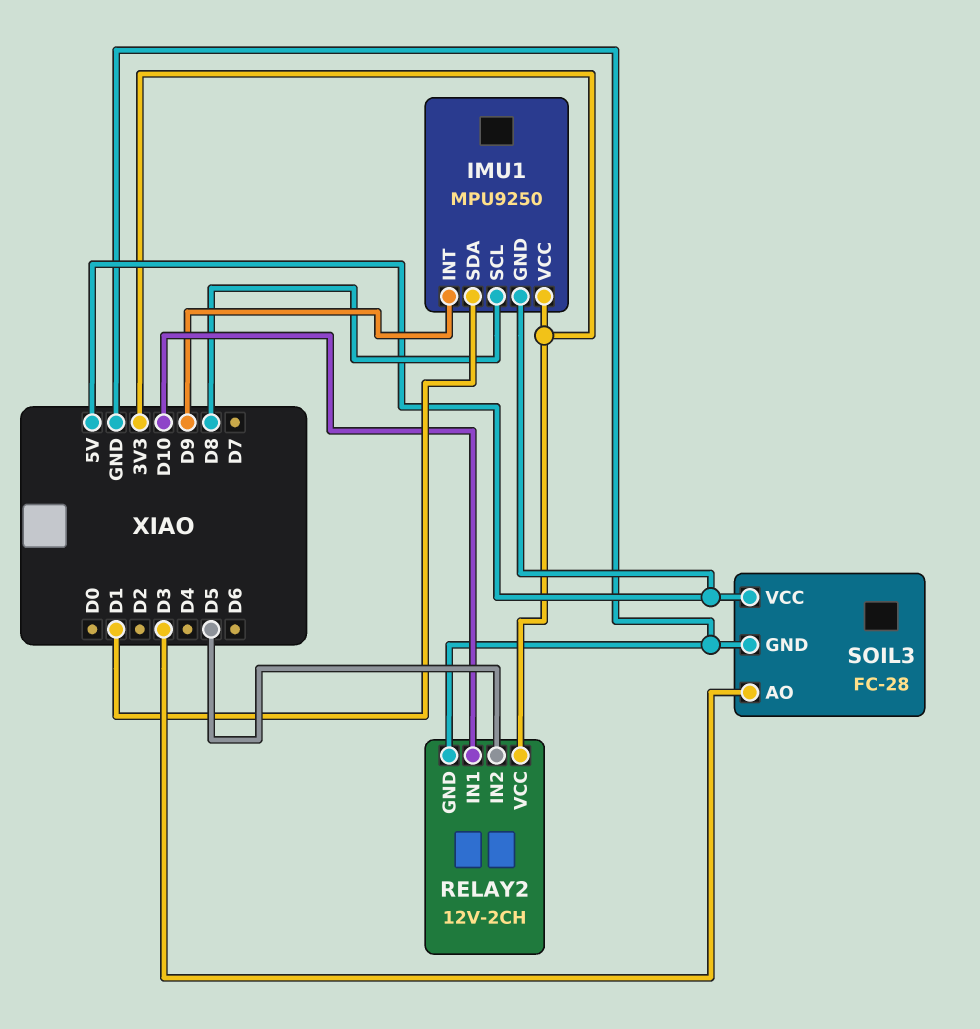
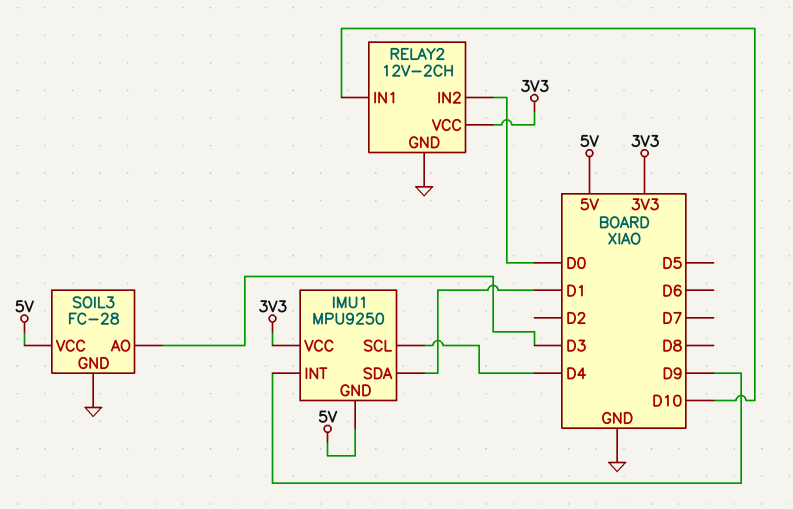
IMU1 pin SCL: D8 -> D4
RELAY2 pin IN2: D5 -> D0

